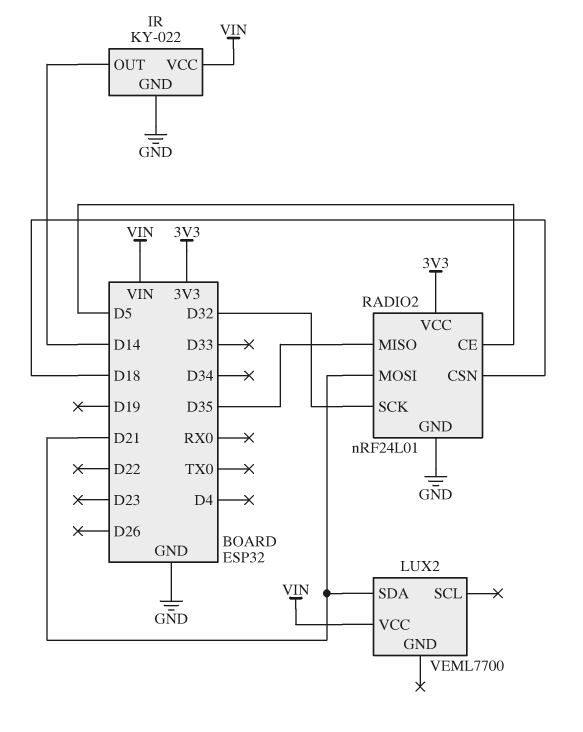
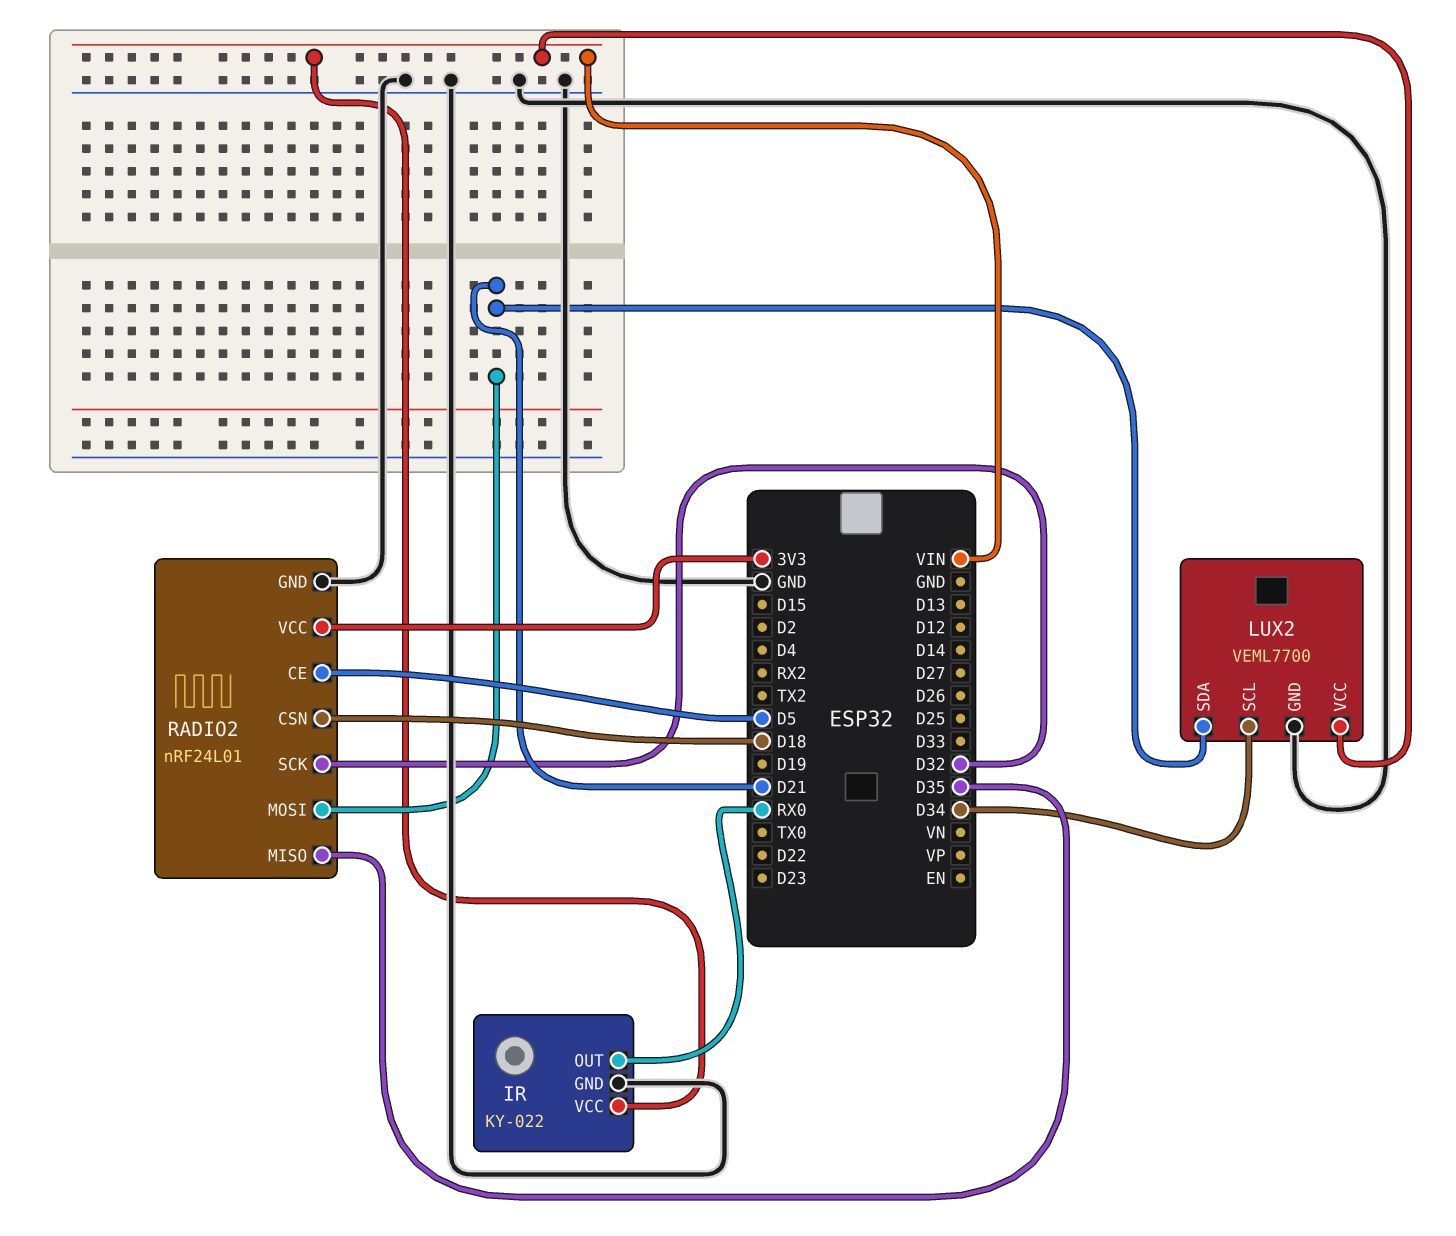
IR pin OUT: D14 -> RX0
LUX2 pin GND: none -> GND
LUX2 pin SCL: none -> D34

